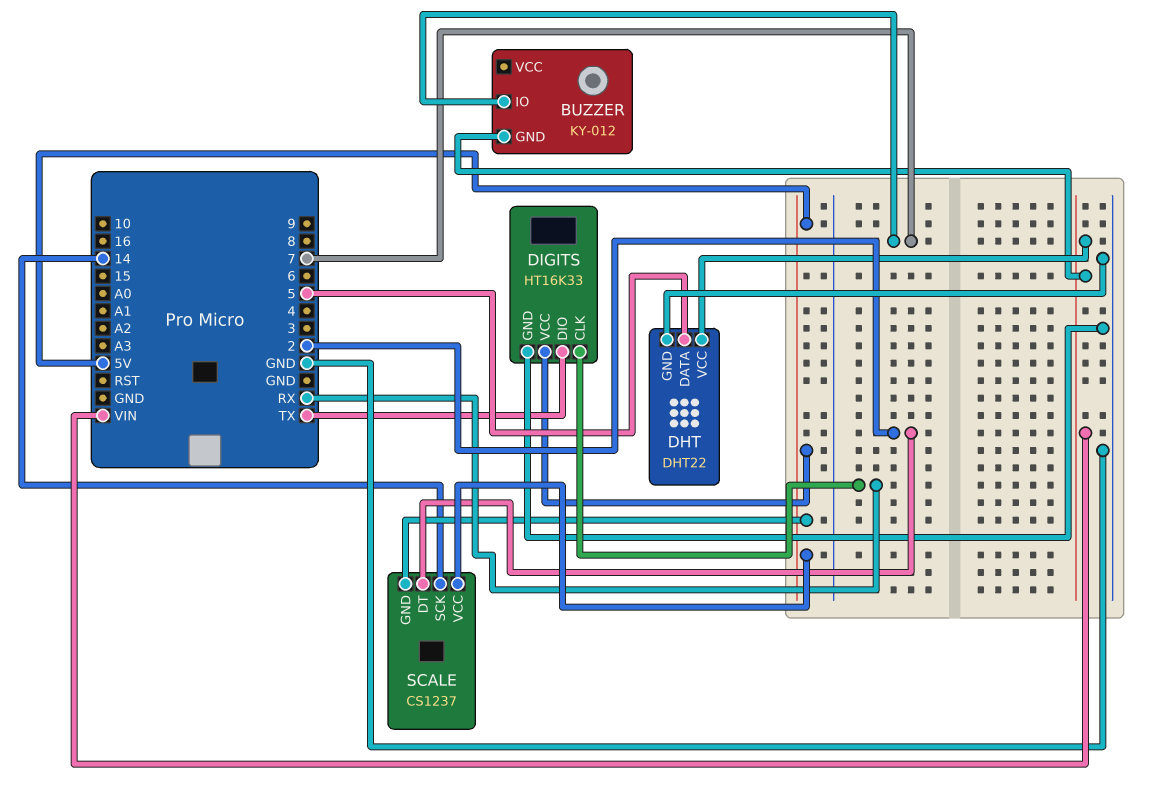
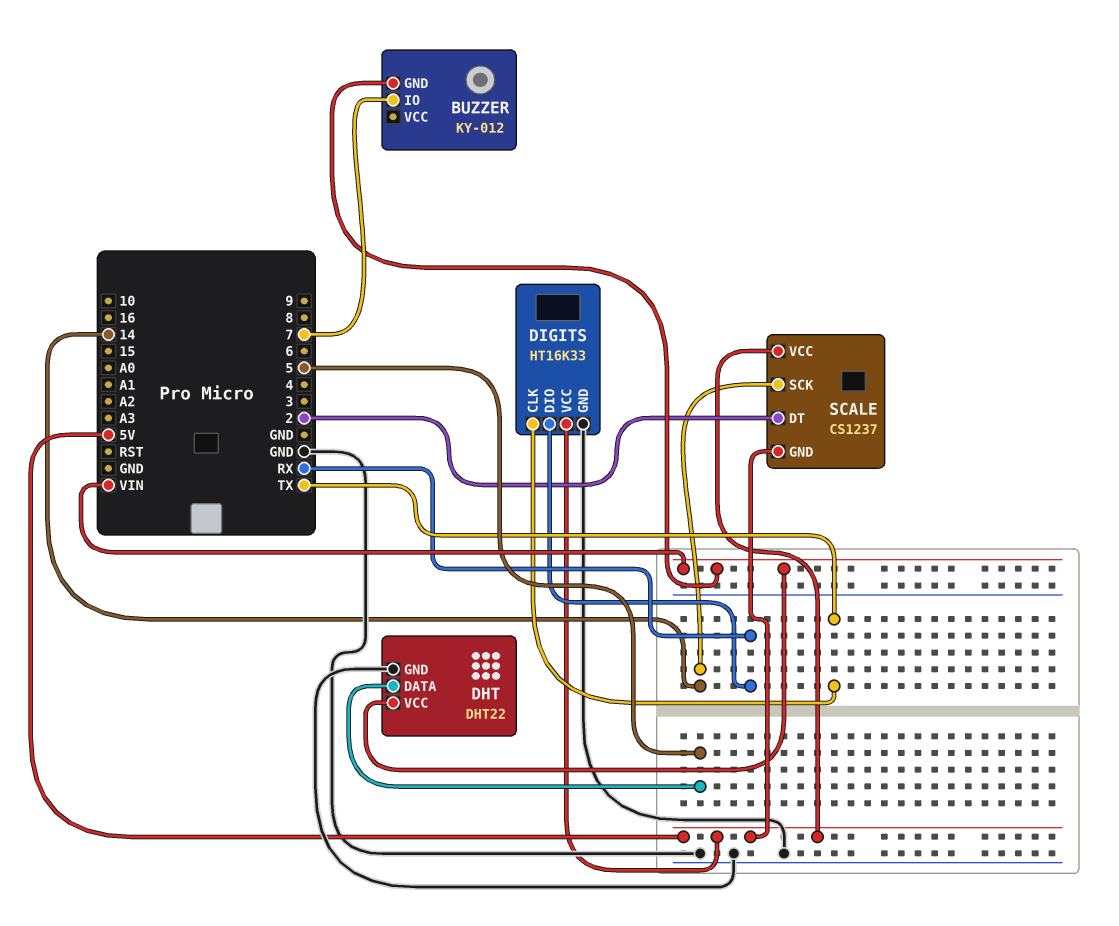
DIGITS pin CLK: RX -> TX
DIGITS pin DIO: TX -> RX

